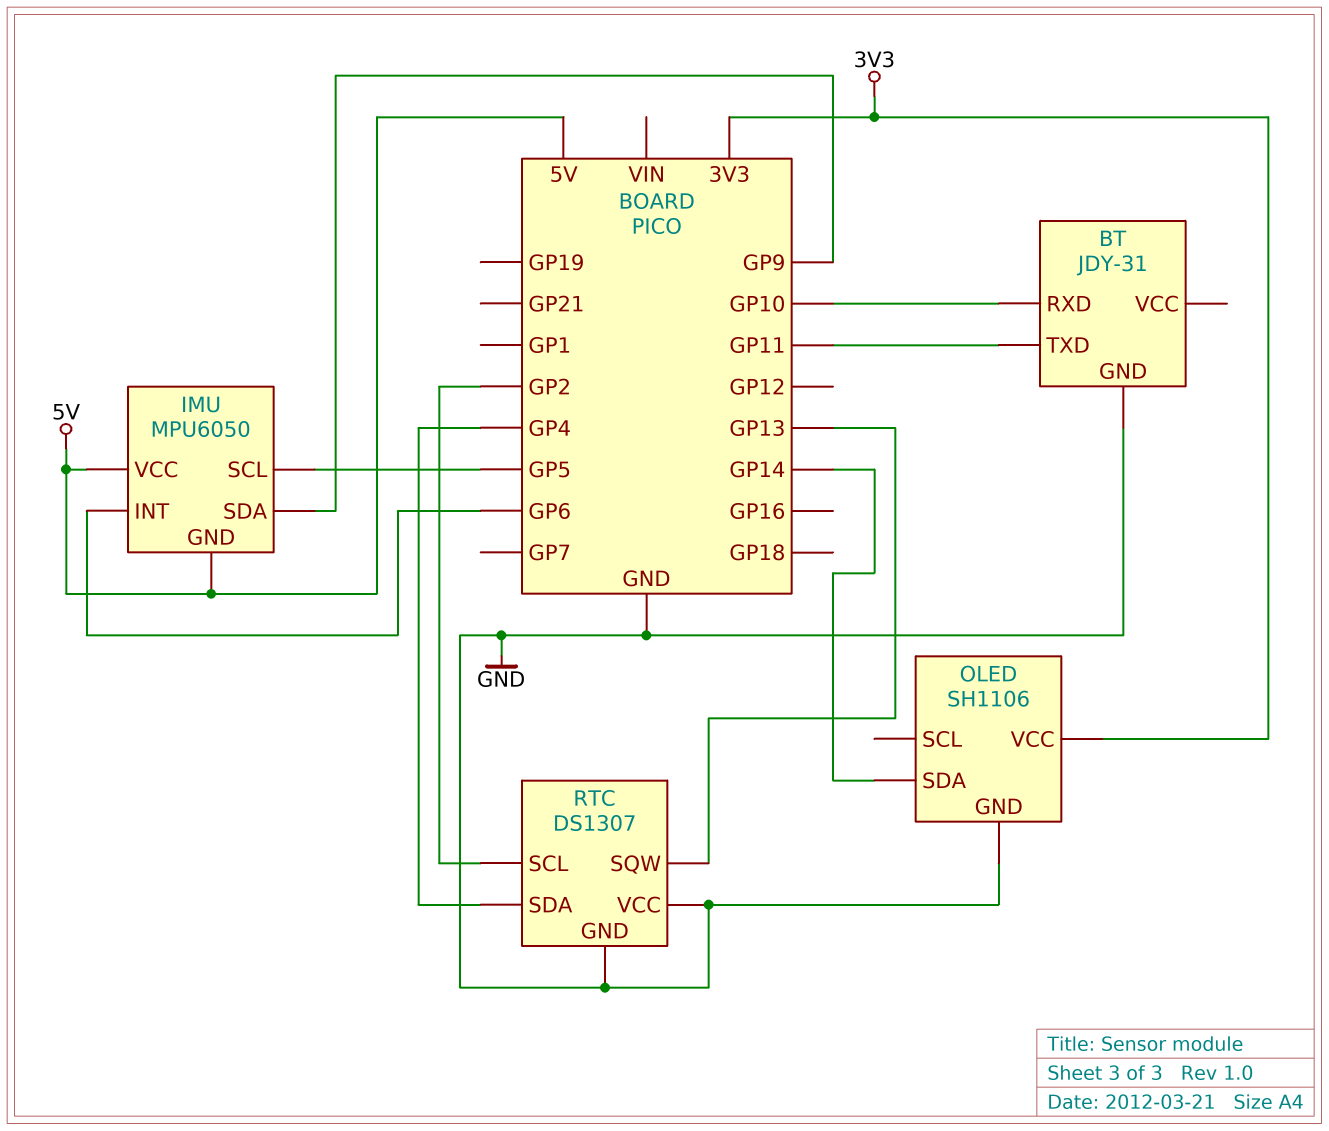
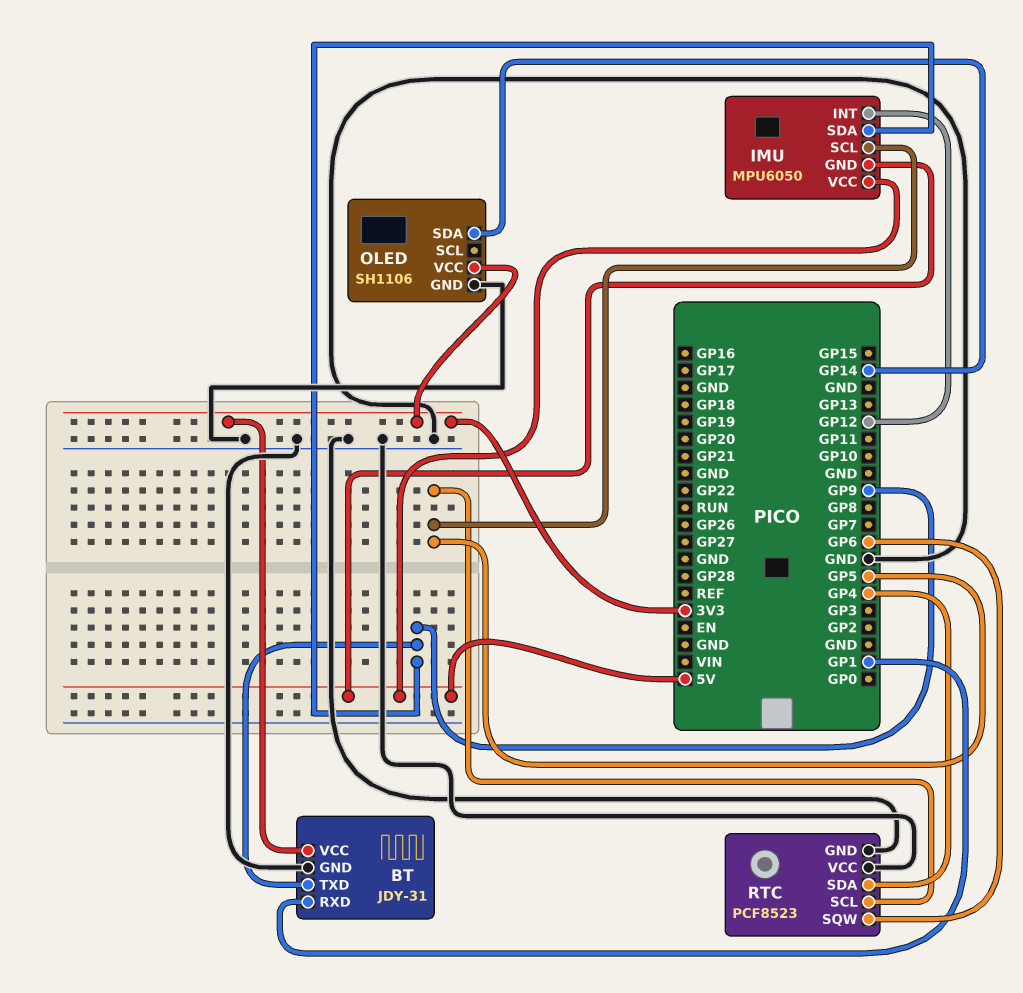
BT pin RXD: GP10 -> GP1
BT pin TXD: GP11 -> GP9
BT pin VCC: none -> 3V3
IMU pin INT: GP6 -> GP12
RTC: DS1307 -> PCF8523
RTC pin SCL: GP2 -> GP5
RTC pin SQW: GP13 -> GP6

